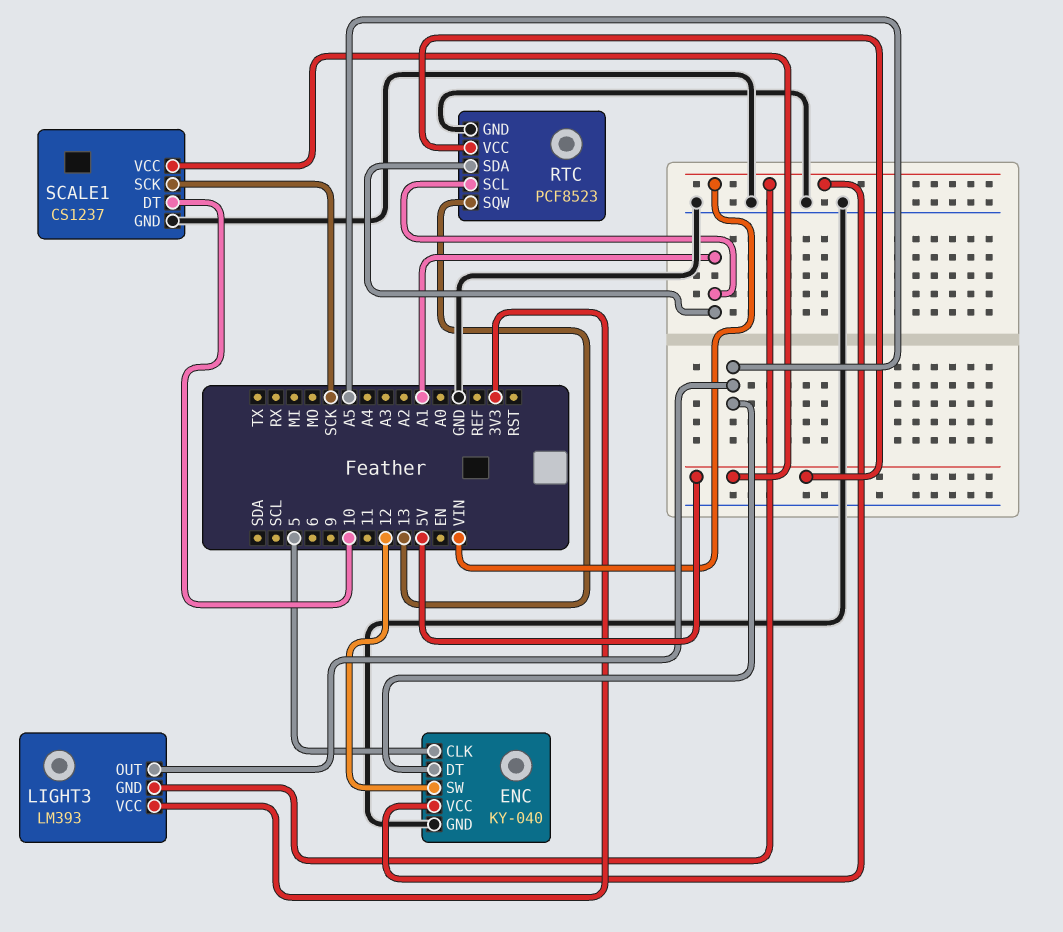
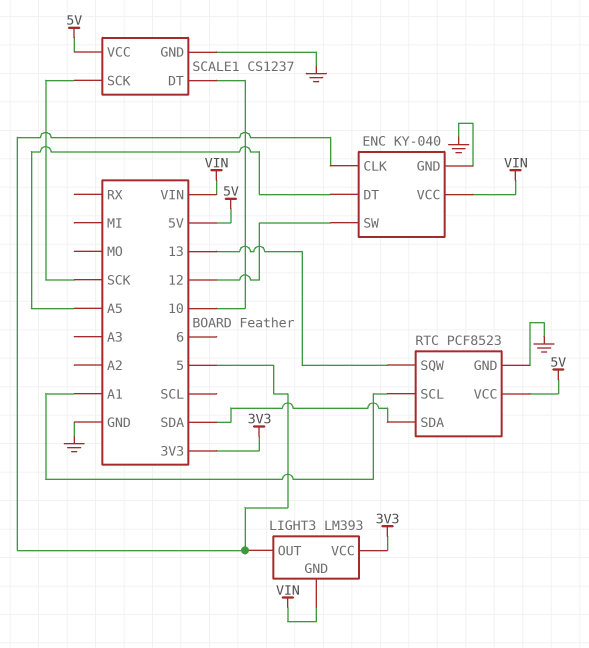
LIGHT3 pin OUT: A5 -> 5
RTC pin SDA: A1 -> SDA

